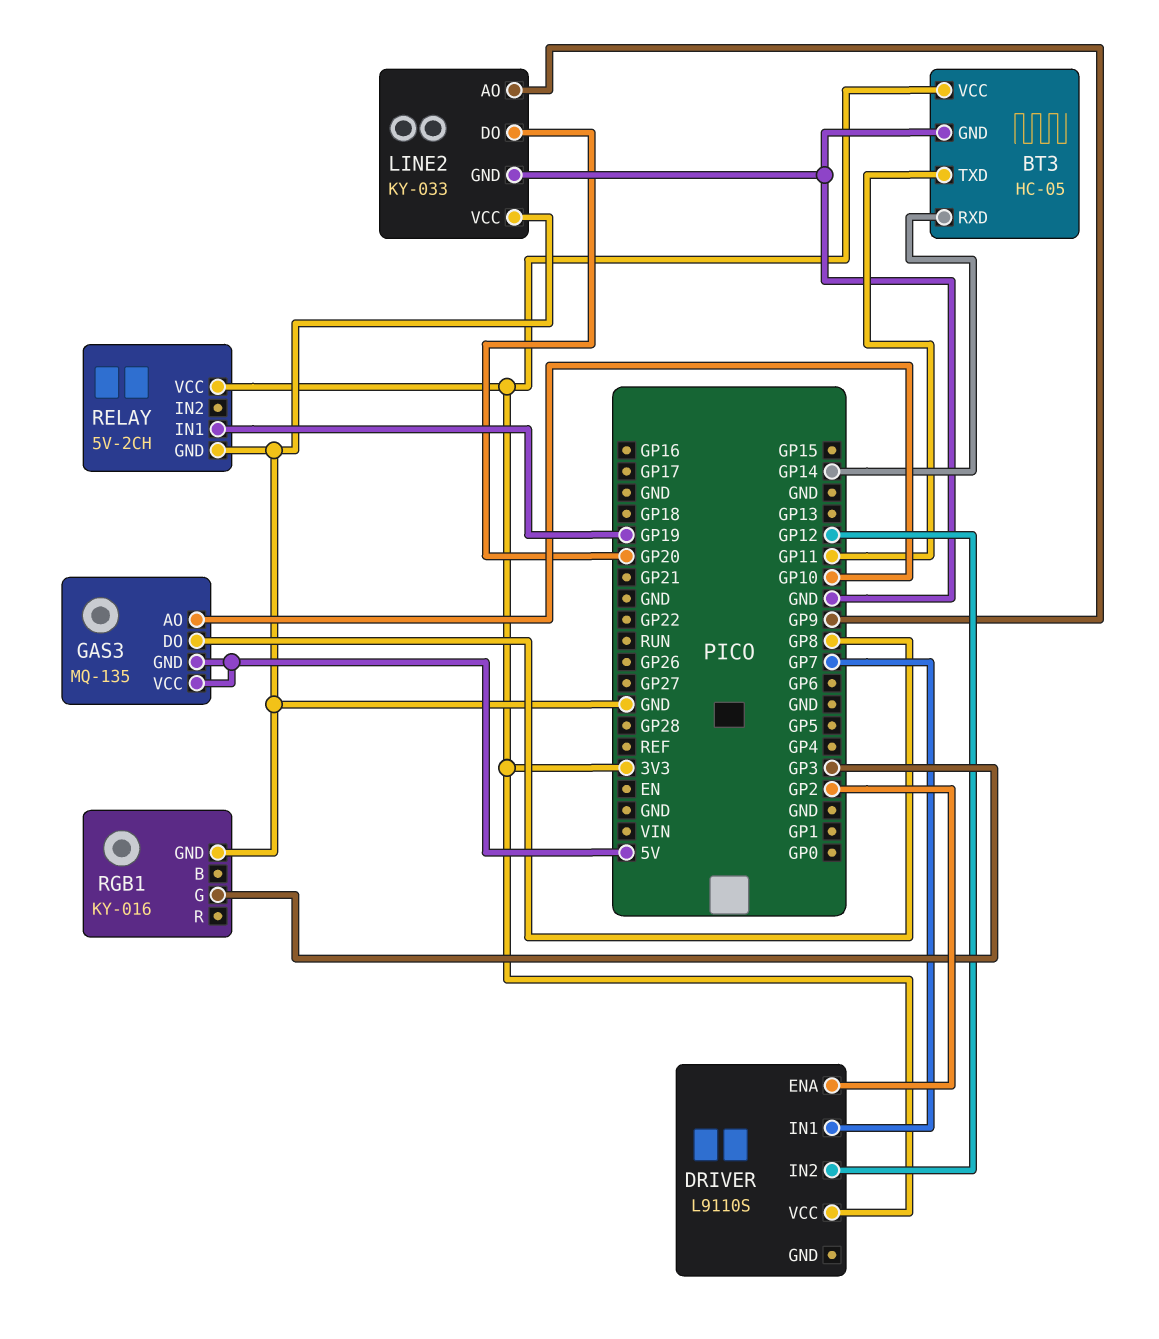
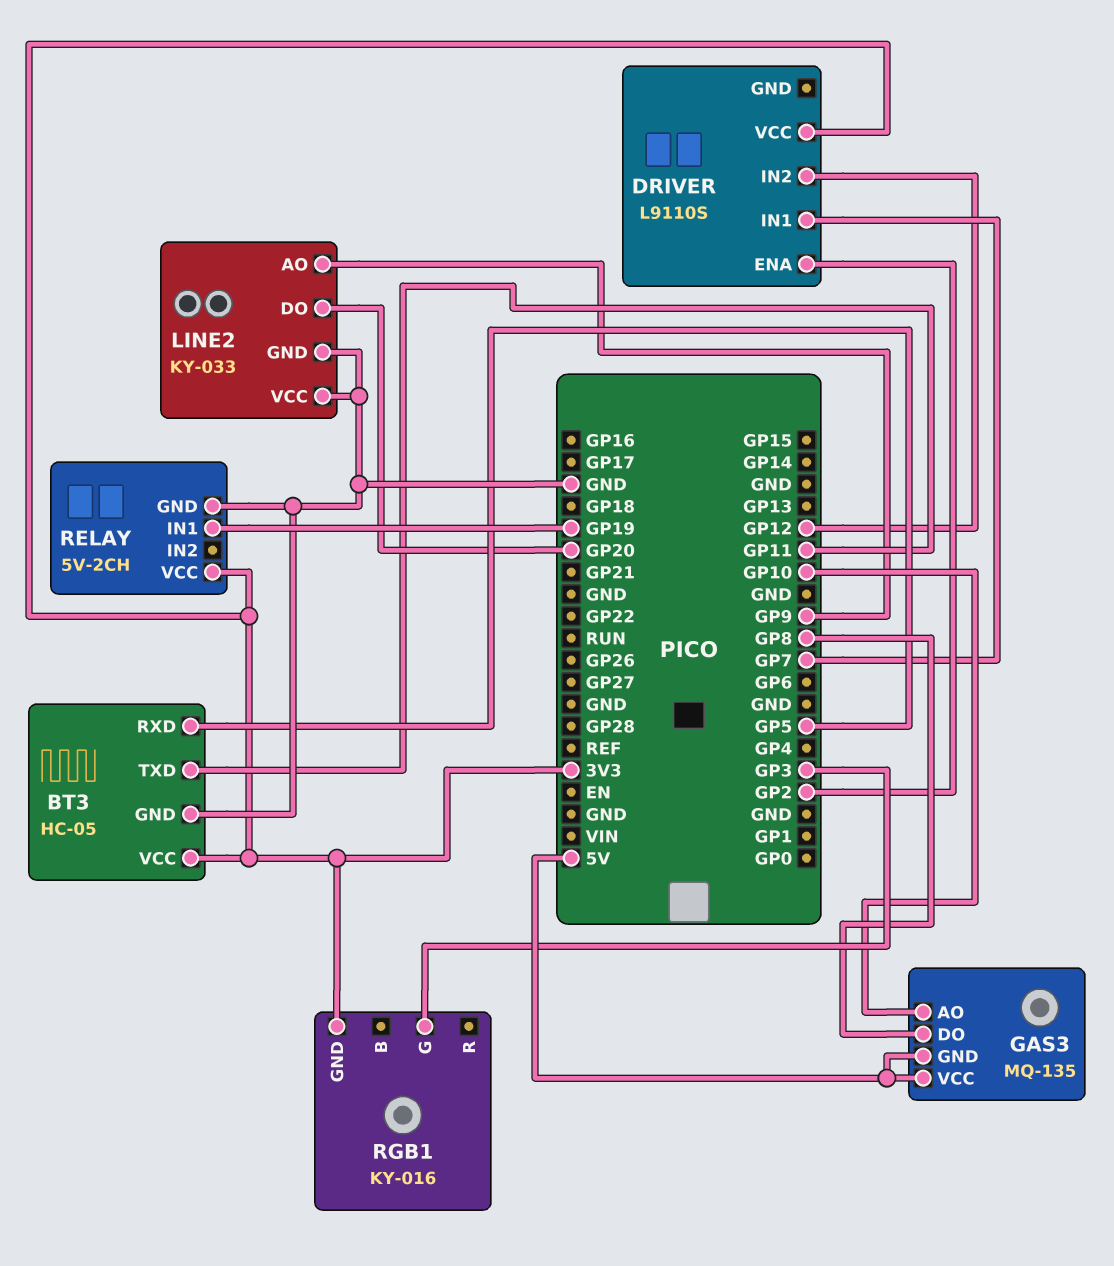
BT3 pin RXD: GP14 -> GP5
RGB1 pin GND: GND -> 3V3

